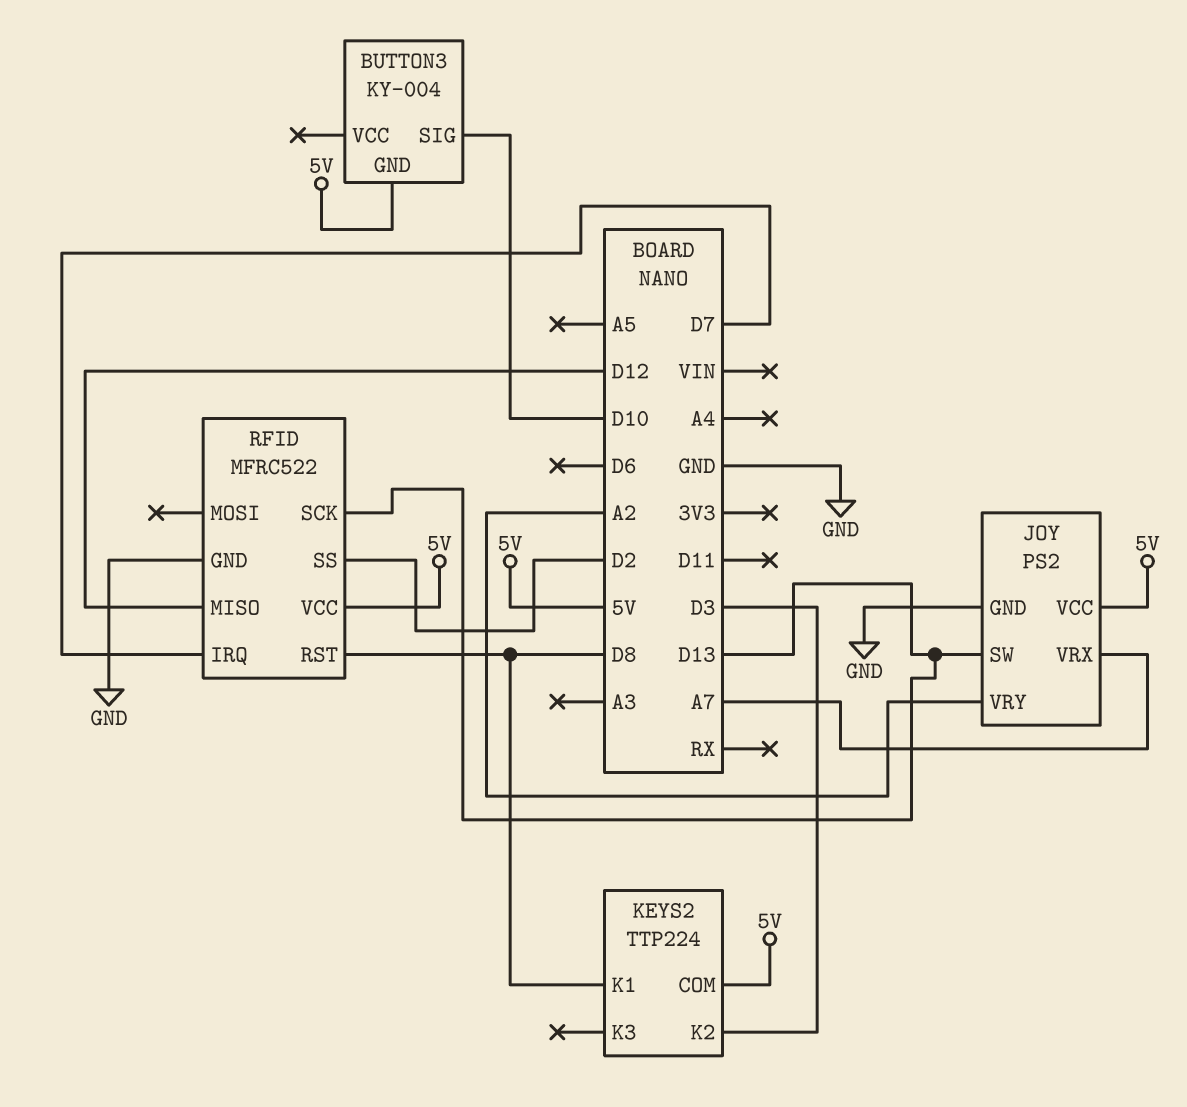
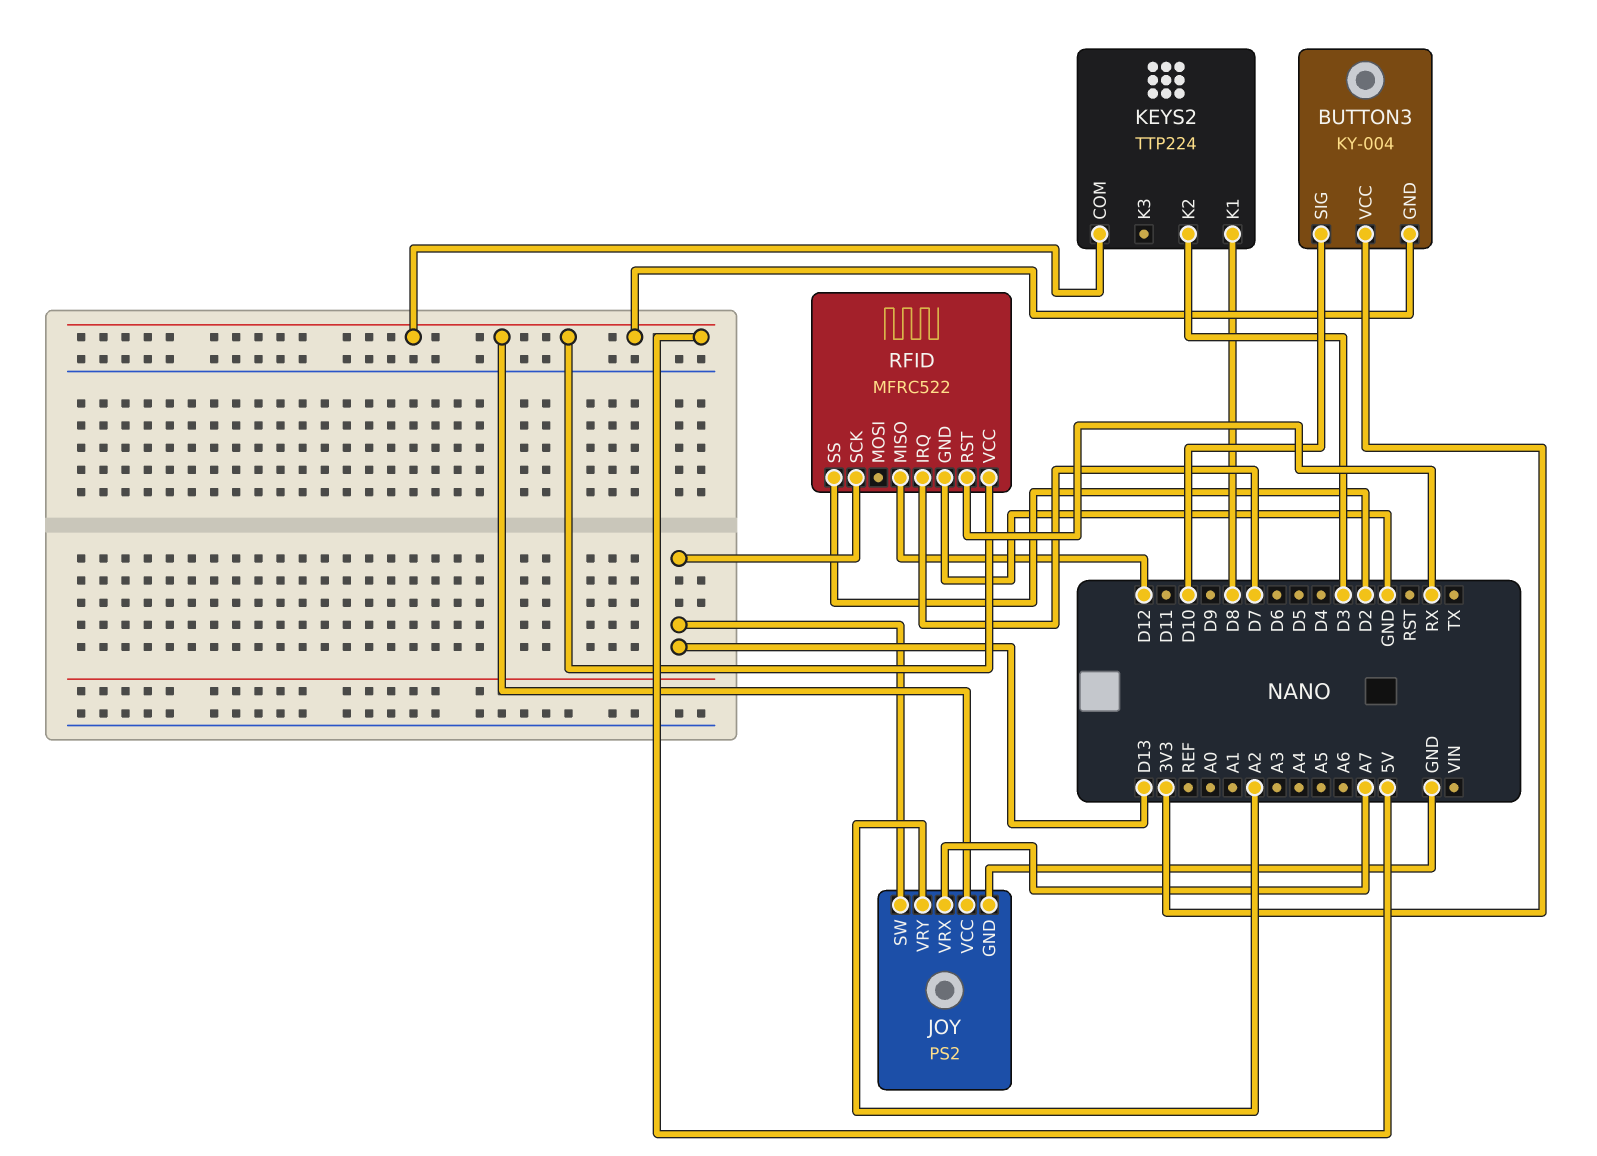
BUTTON3 pin VCC: none -> 3V3
RFID pin RST: D8 -> RX

